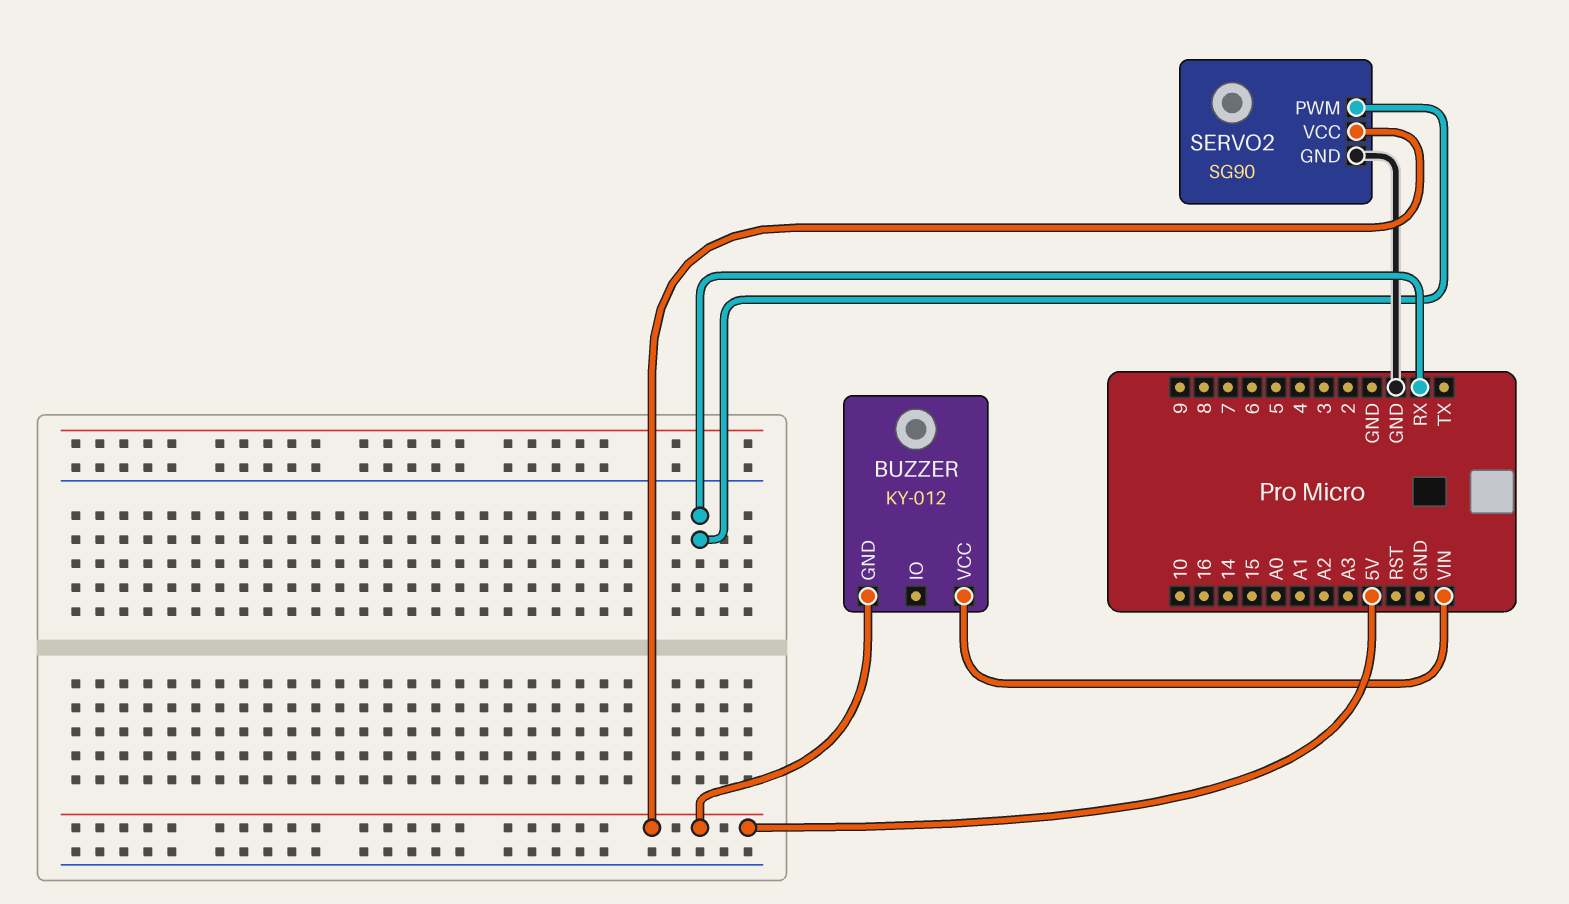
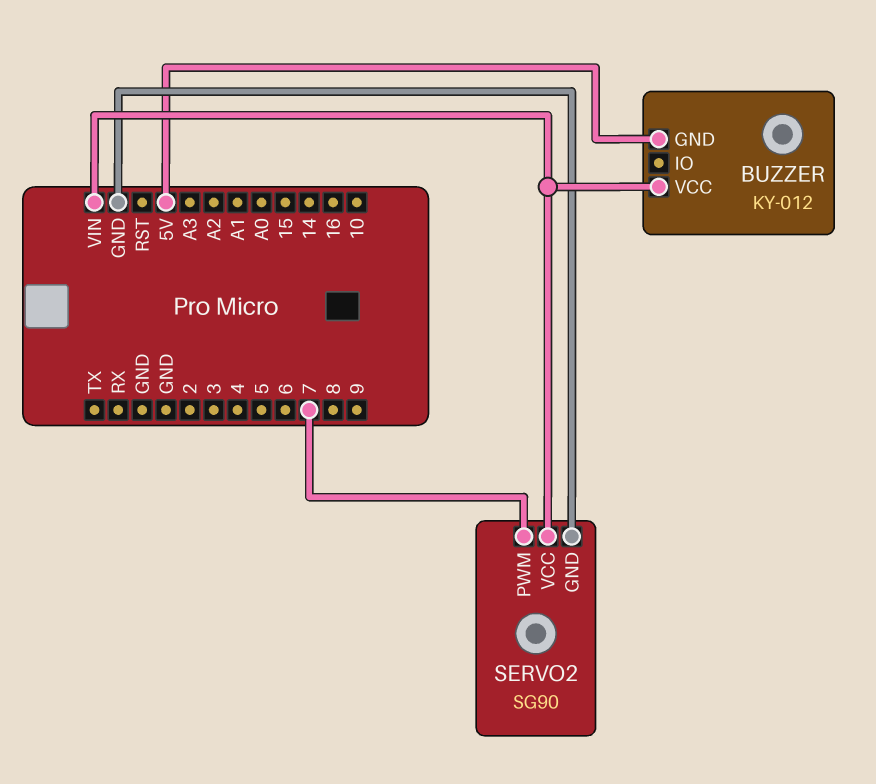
SERVO2 pin PWM: RX -> 7
SERVO2 pin VCC: 5V -> VIN

